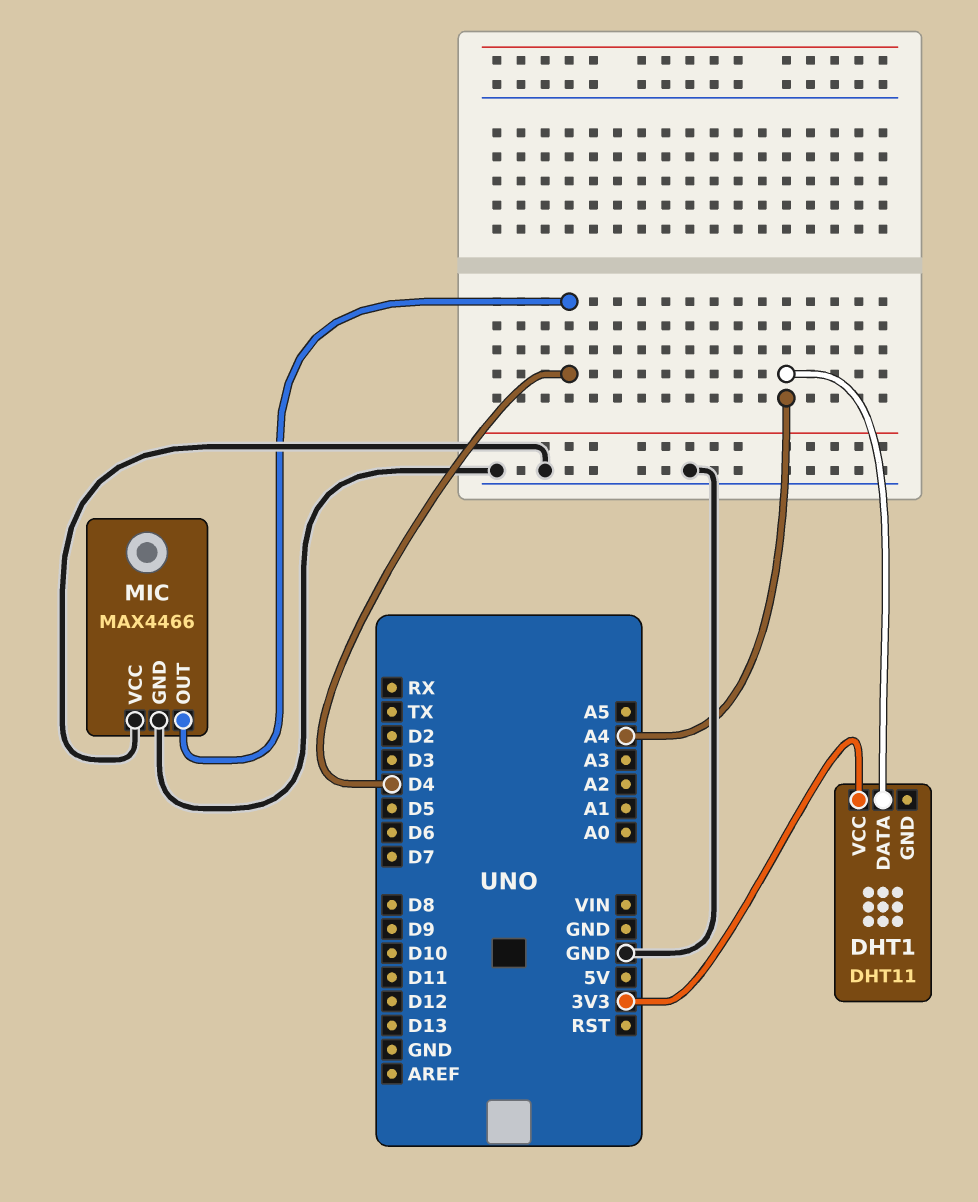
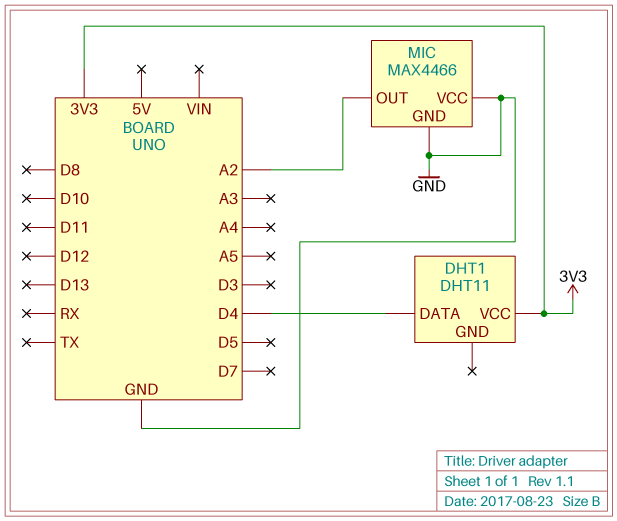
DHT1 pin DATA: A4 -> D4
MIC pin OUT: D4 -> A2

